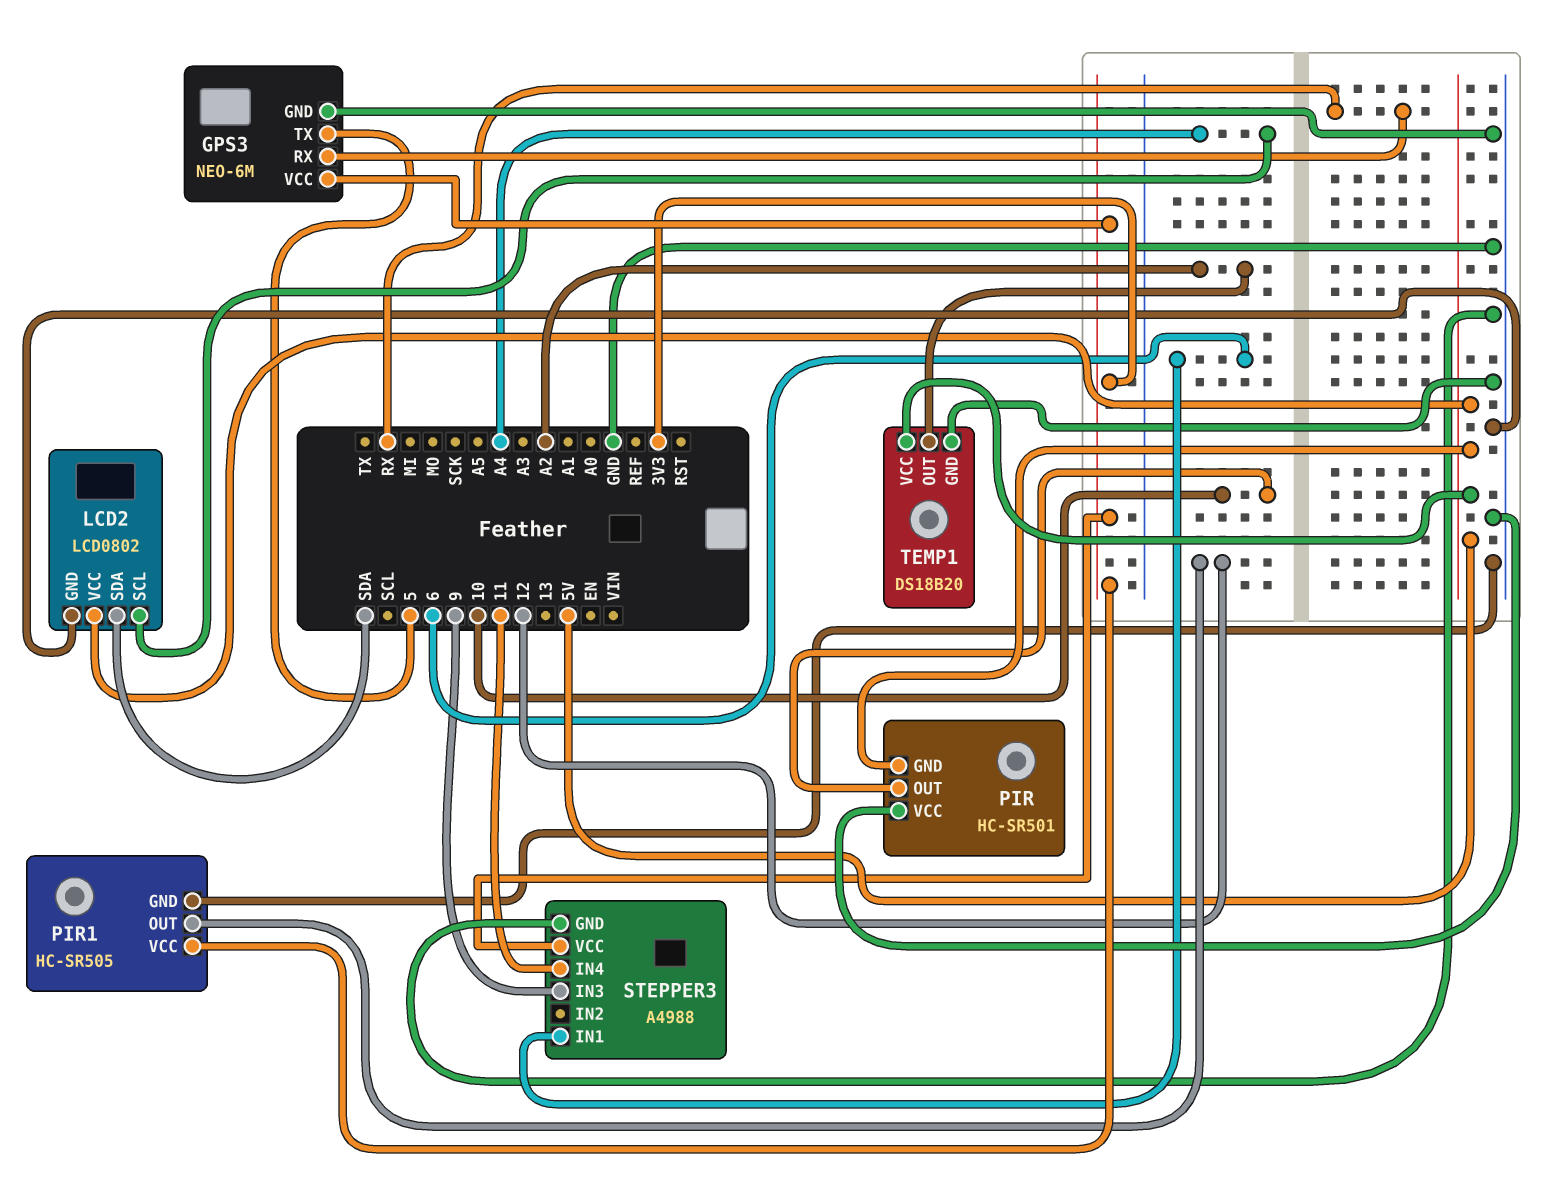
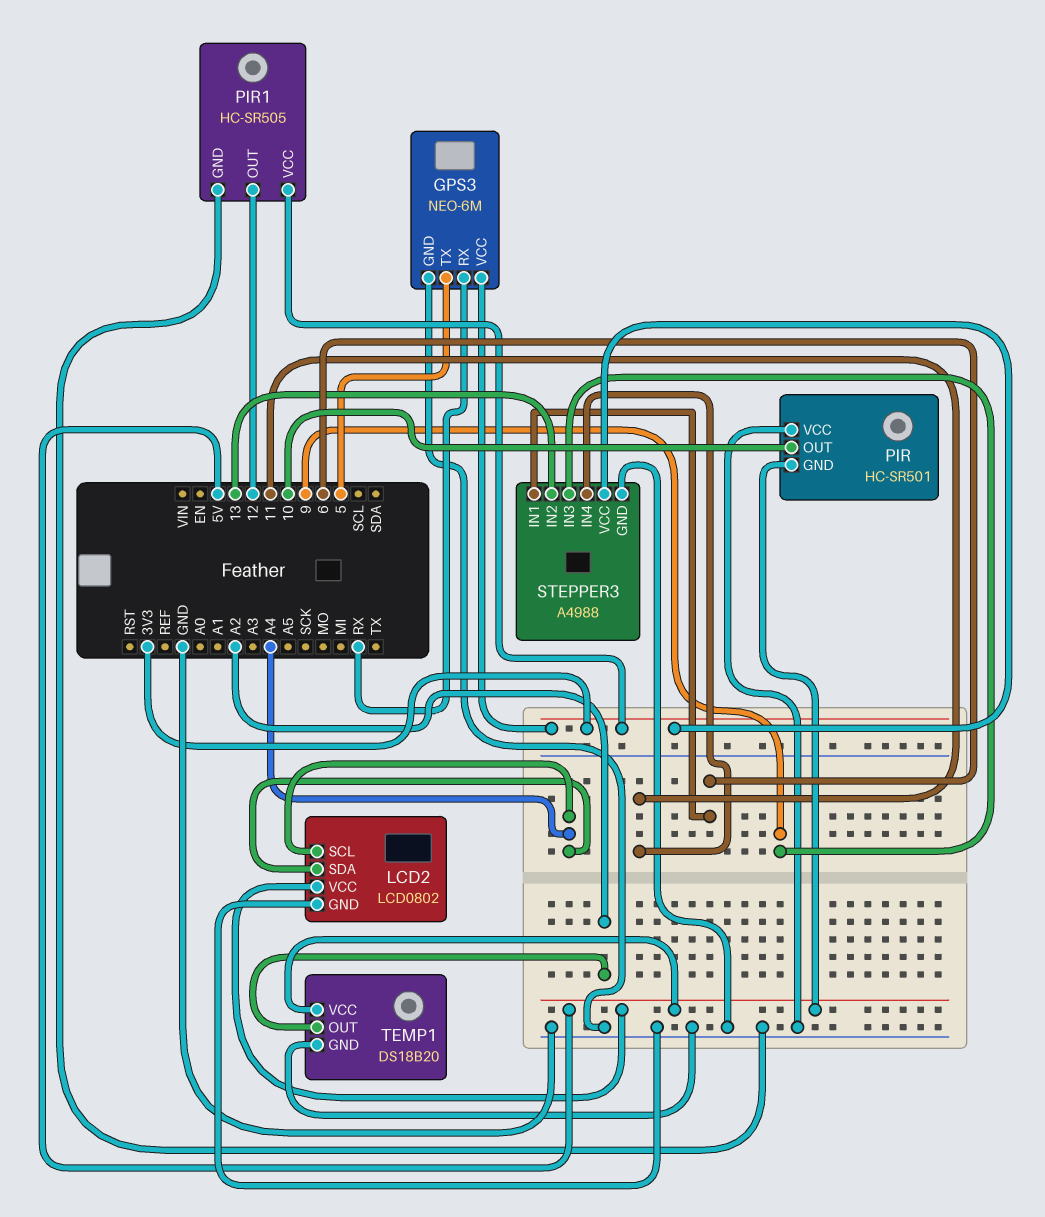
LCD2 pin SDA: SDA -> A4
STEPPER3 pin IN2: none -> 13

